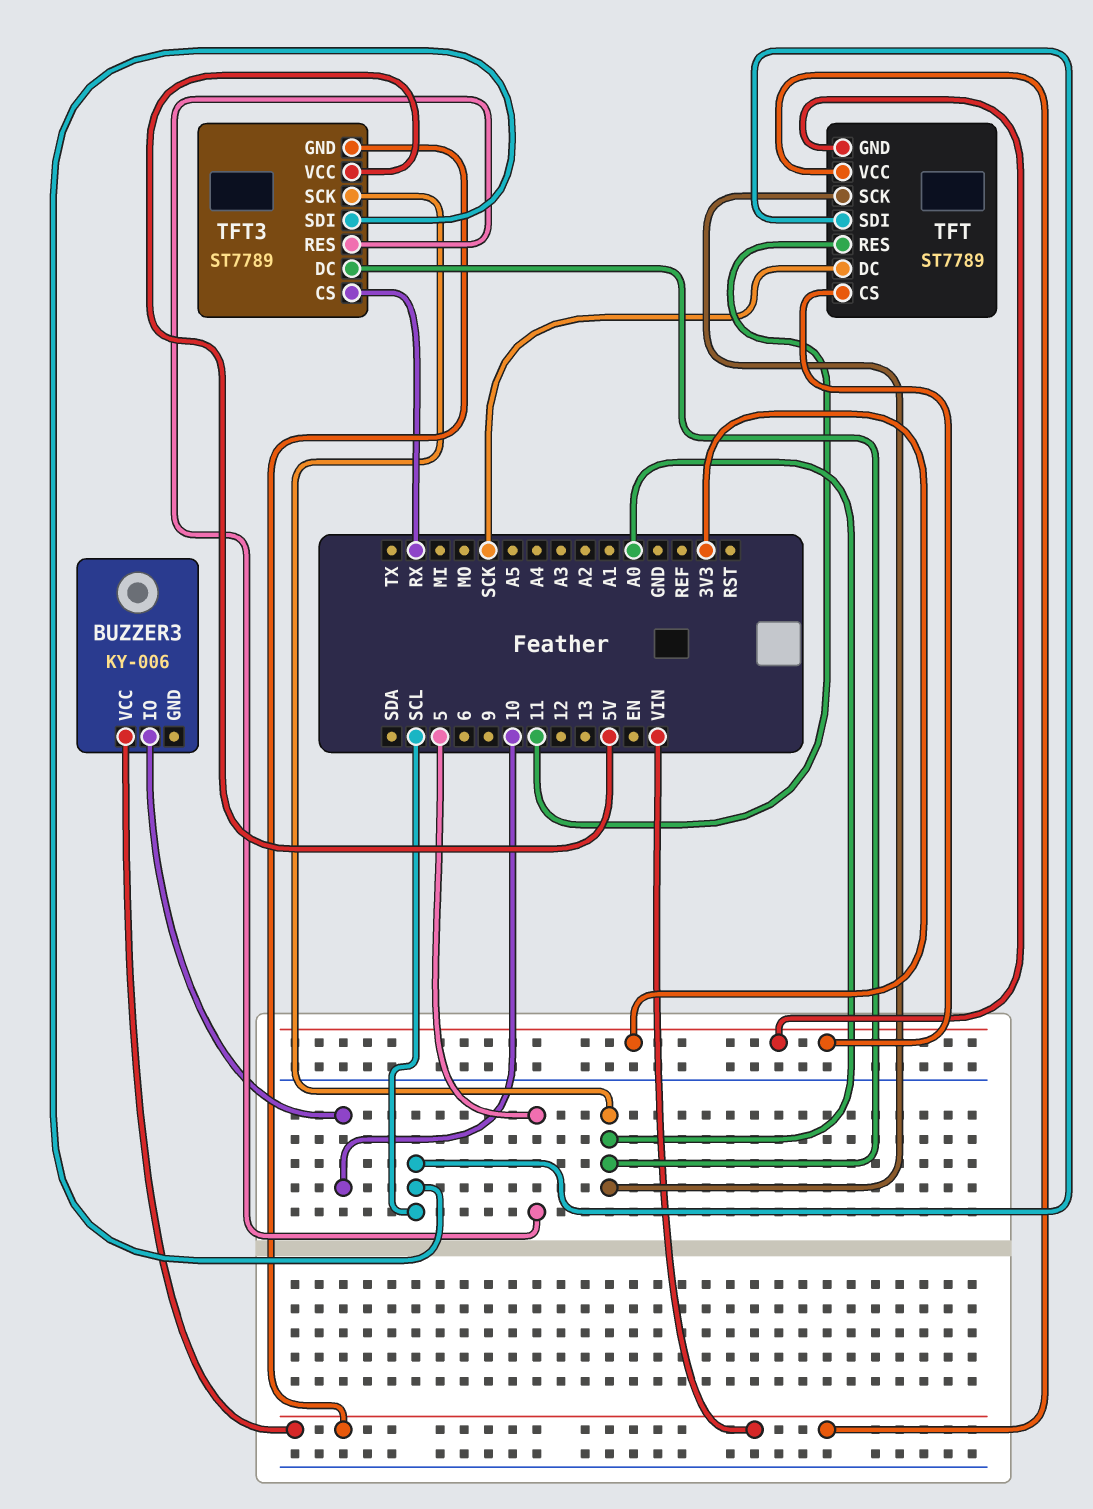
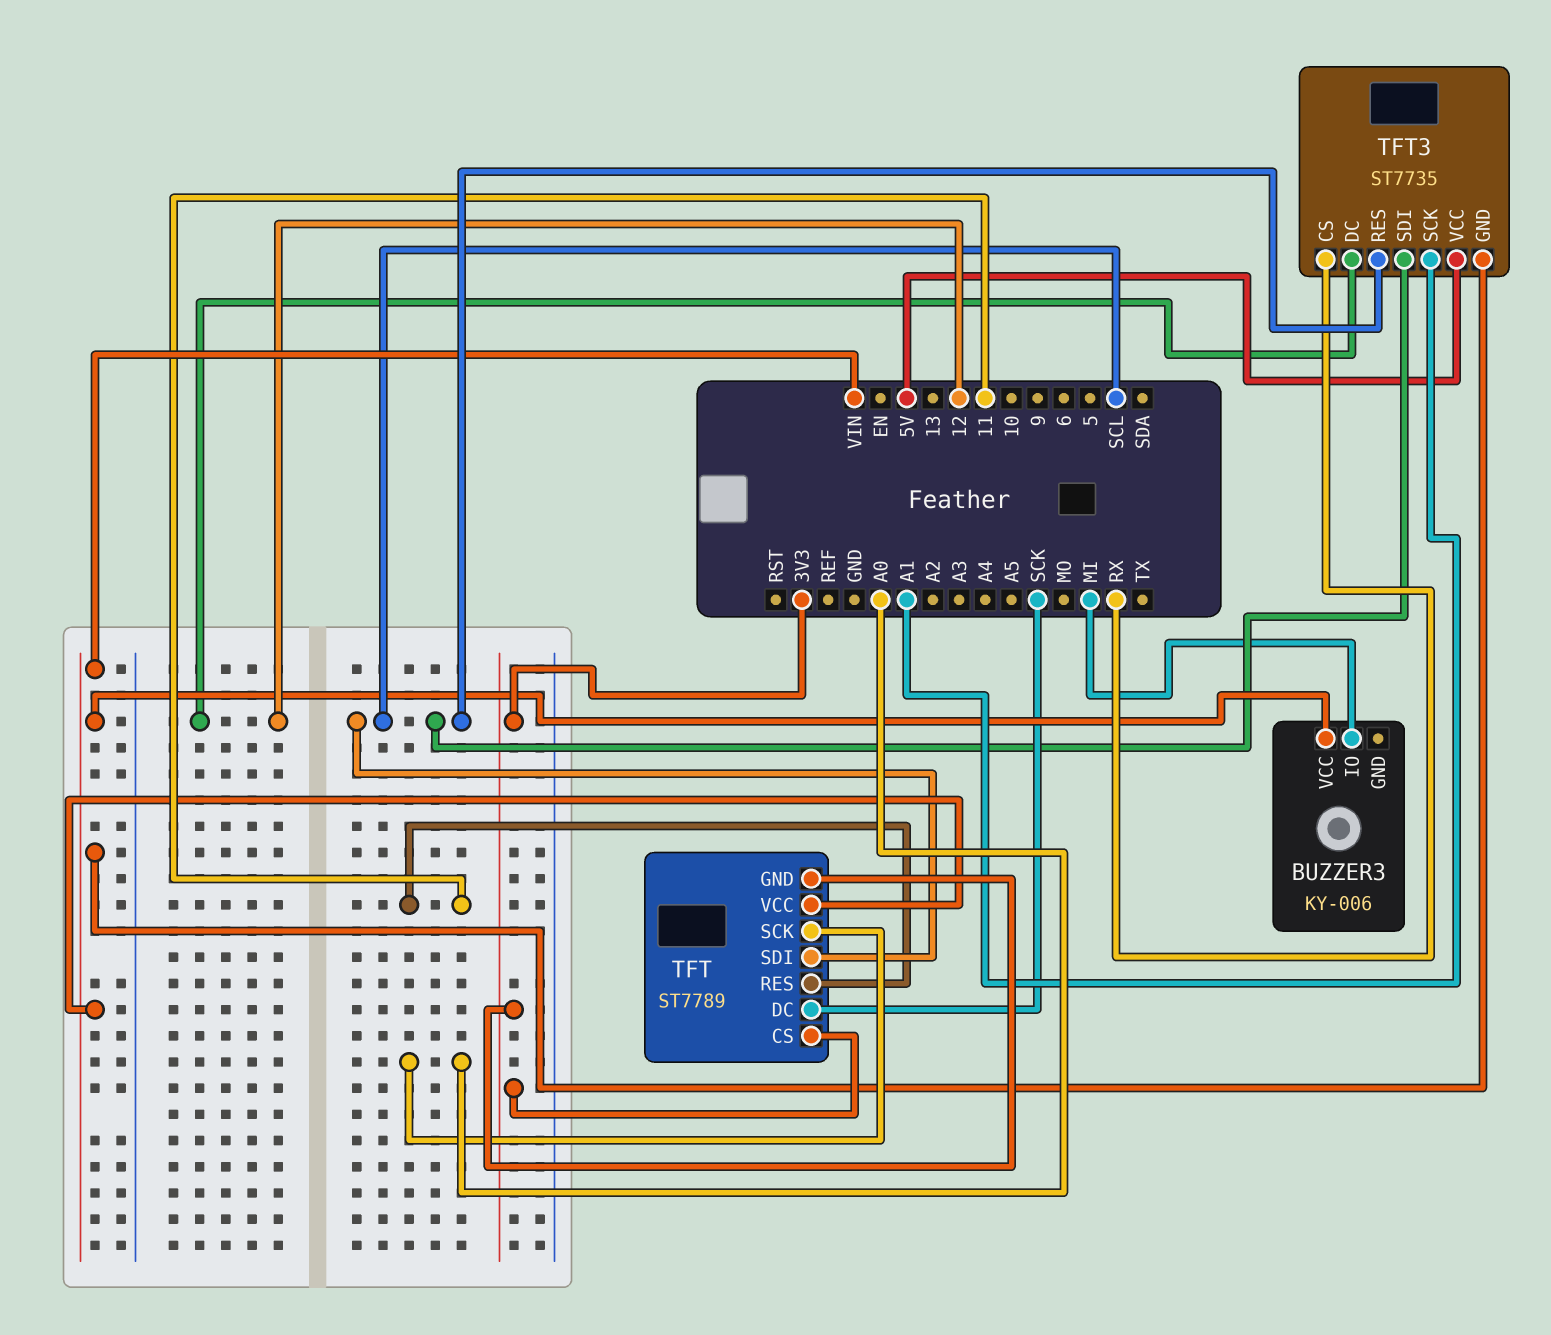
BUZZER3 pin IO: 10 -> MI
TFT3: ST7789 -> ST7735
TFT3 pin DC: A0 -> 12
TFT3 pin RES: 5 -> SCL
TFT3 pin SCK: A0 -> A1

